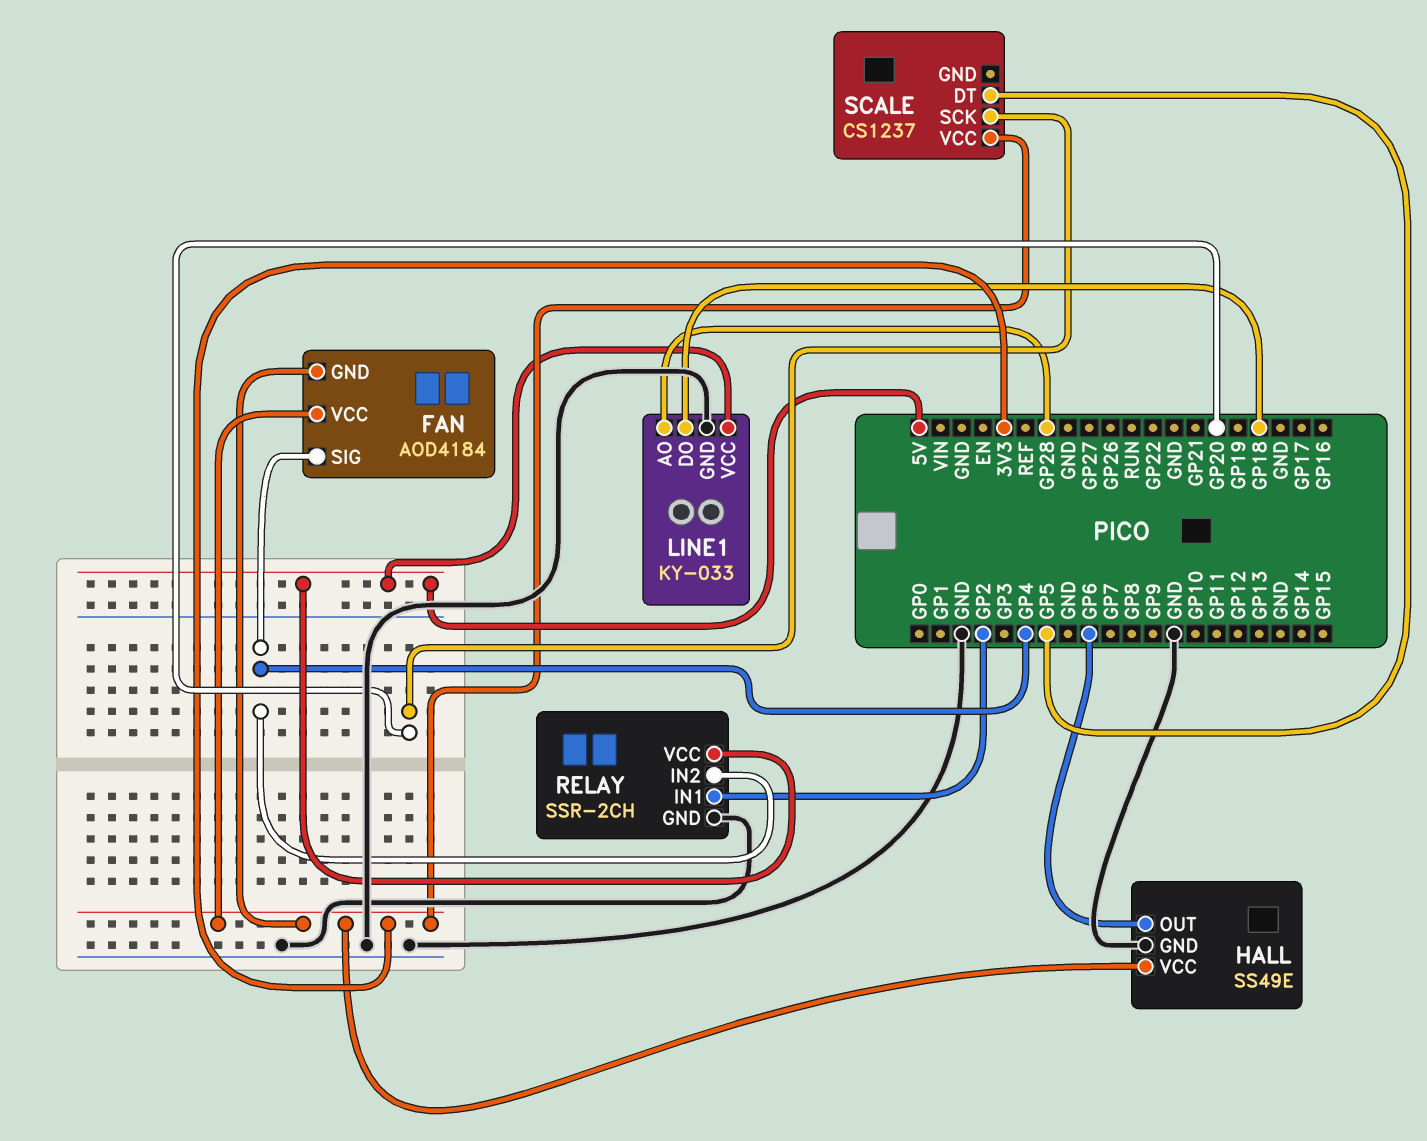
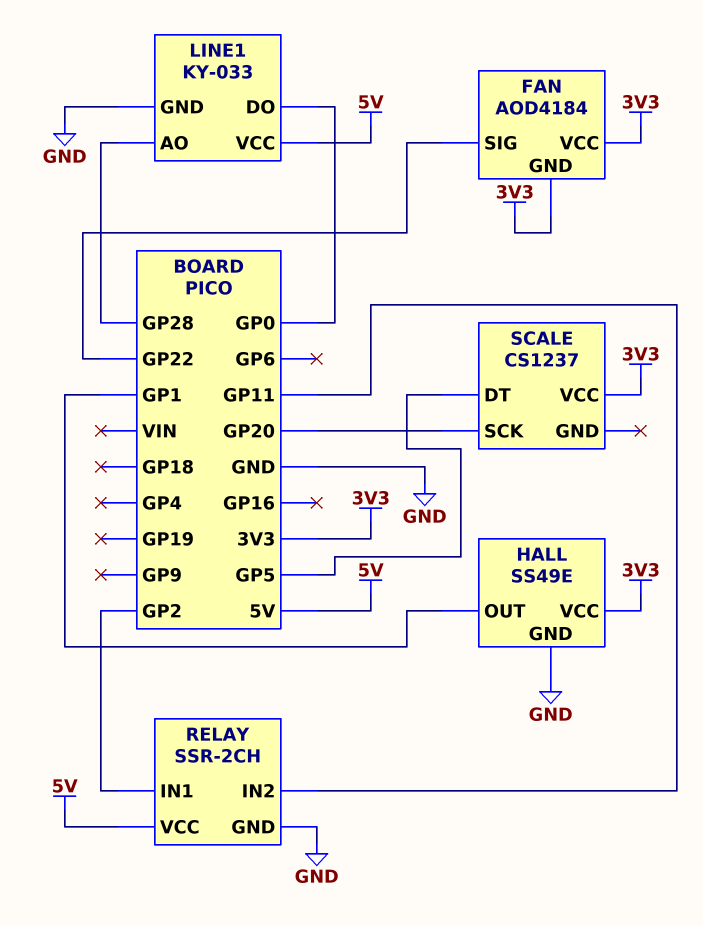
FAN pin SIG: GP4 -> GP22
HALL pin OUT: GP6 -> GP1
LINE1 pin DO: GP18 -> GP0
RELAY pin IN2: GP4 -> GP11

